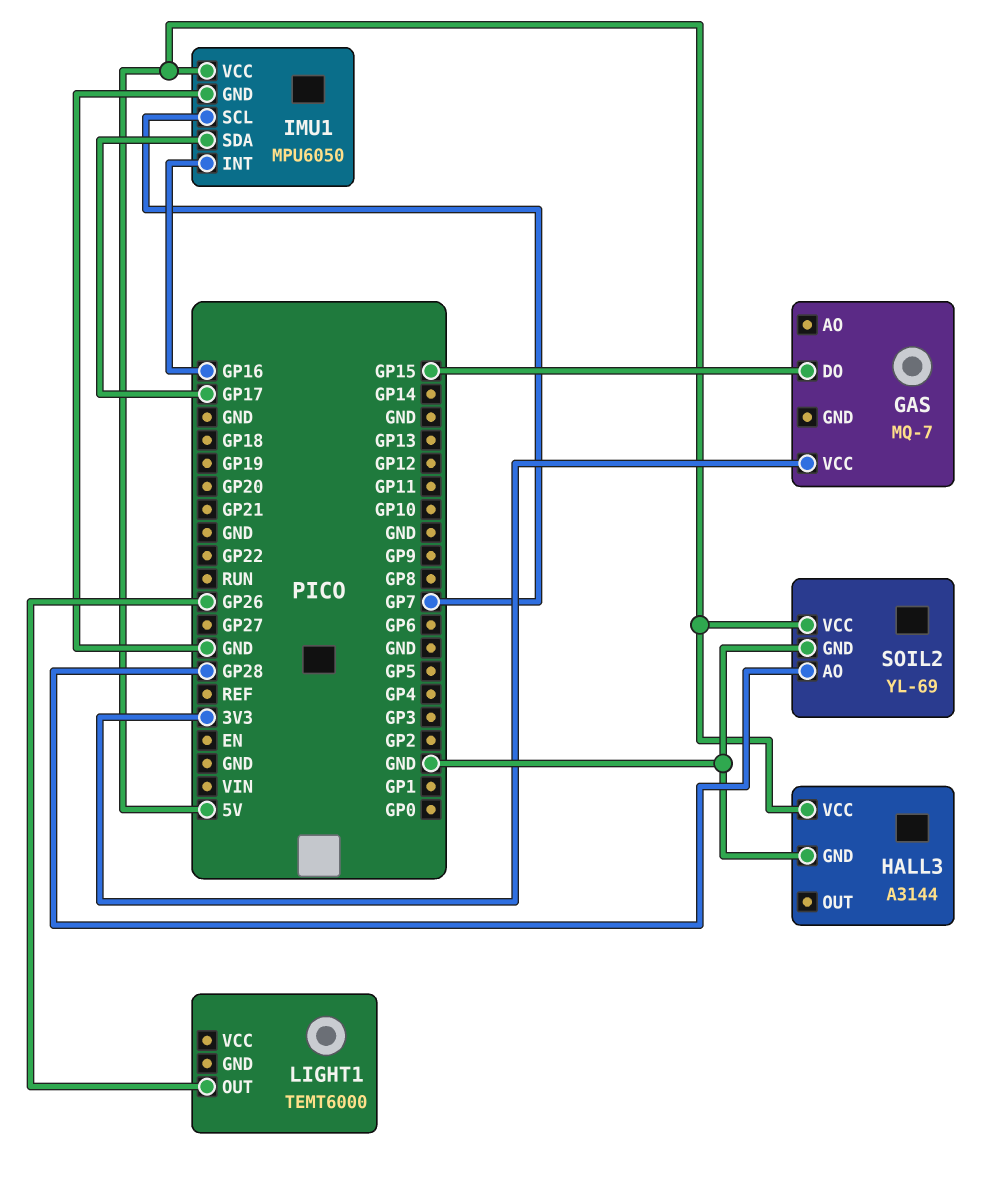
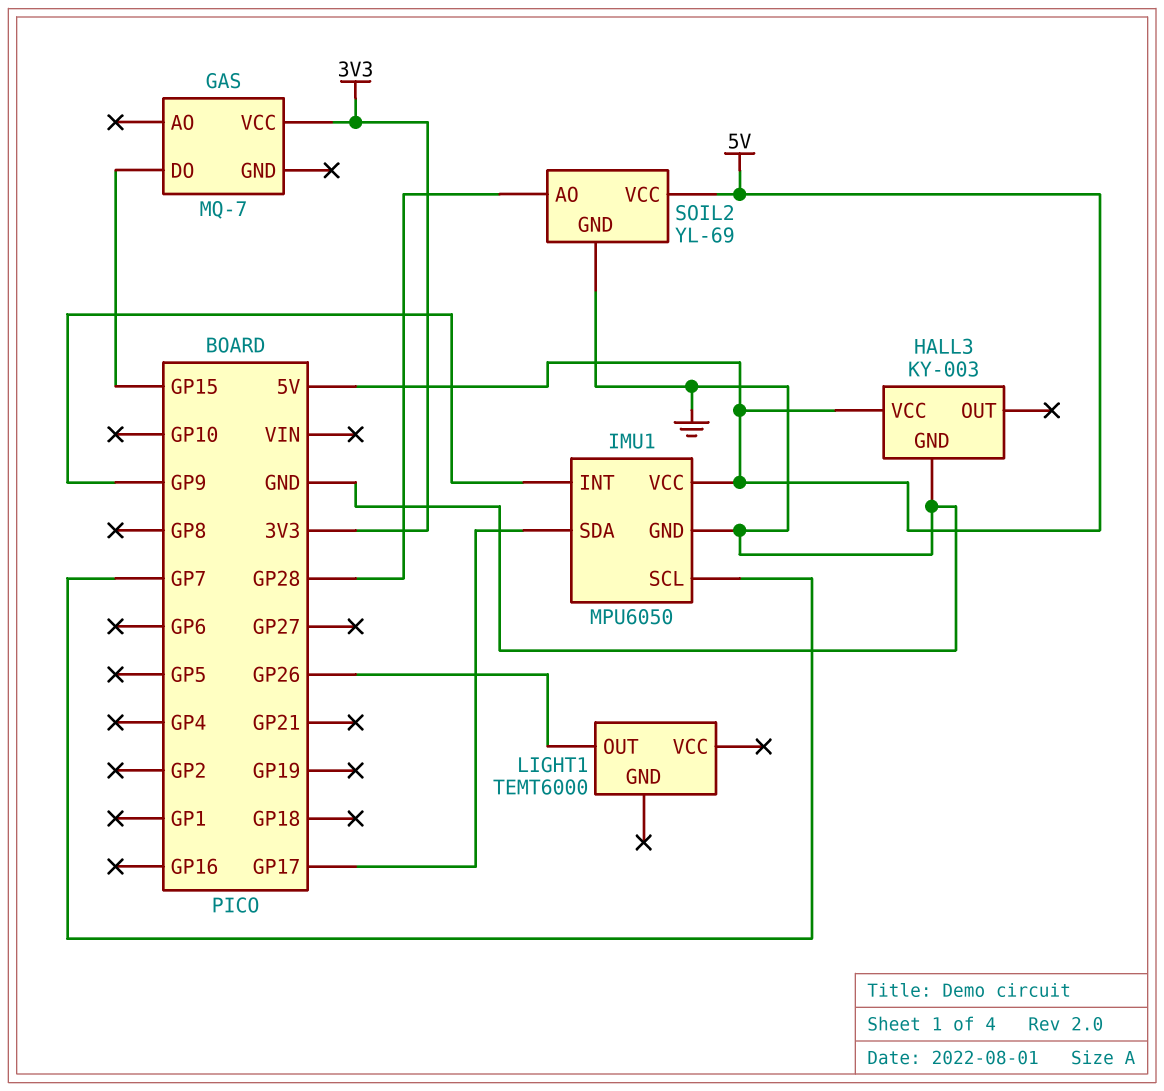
HALL3: A3144 -> KY-003
IMU1 pin INT: GP16 -> GP9

